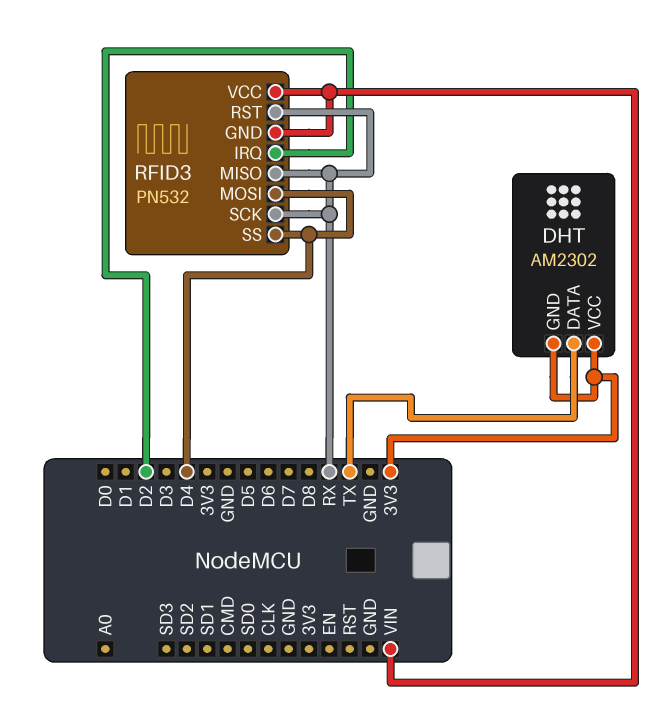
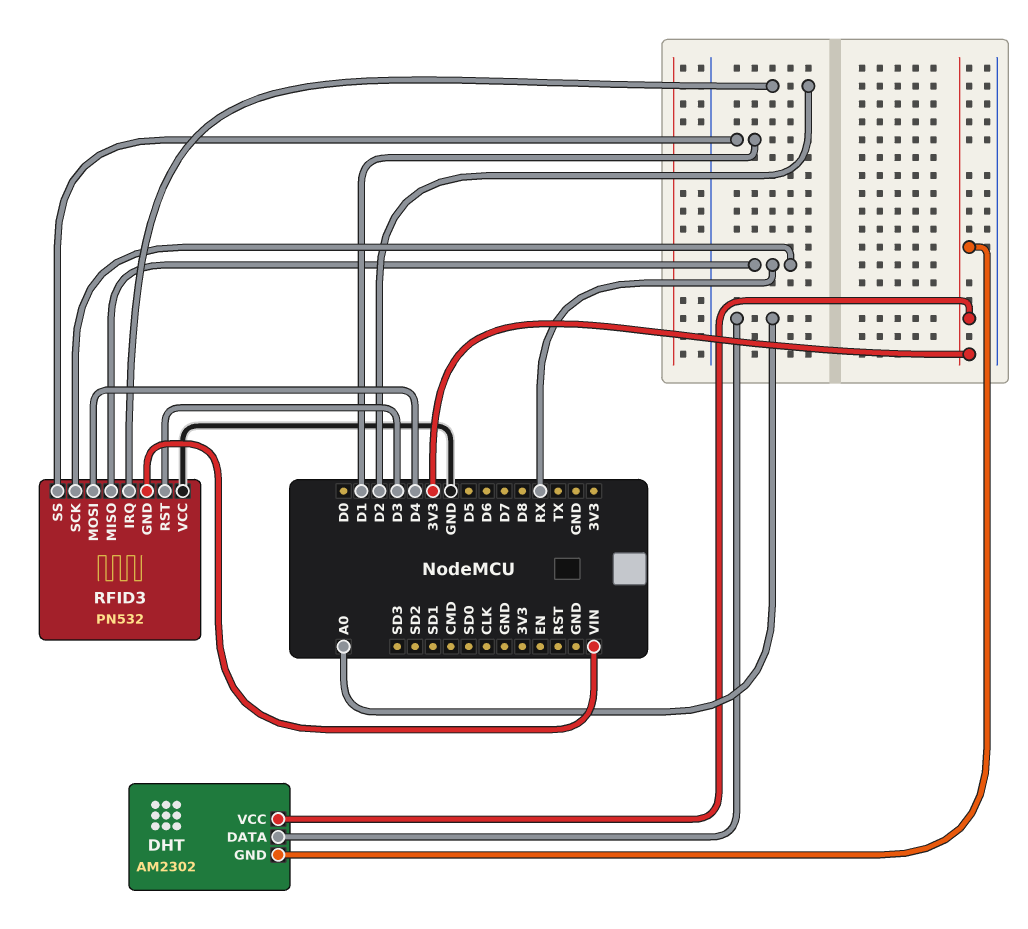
DHT pin DATA: TX -> A0
RFID3 pin RST: RX -> D3
RFID3 pin SS: D4 -> D1
RFID3 pin VCC: VIN -> GND

